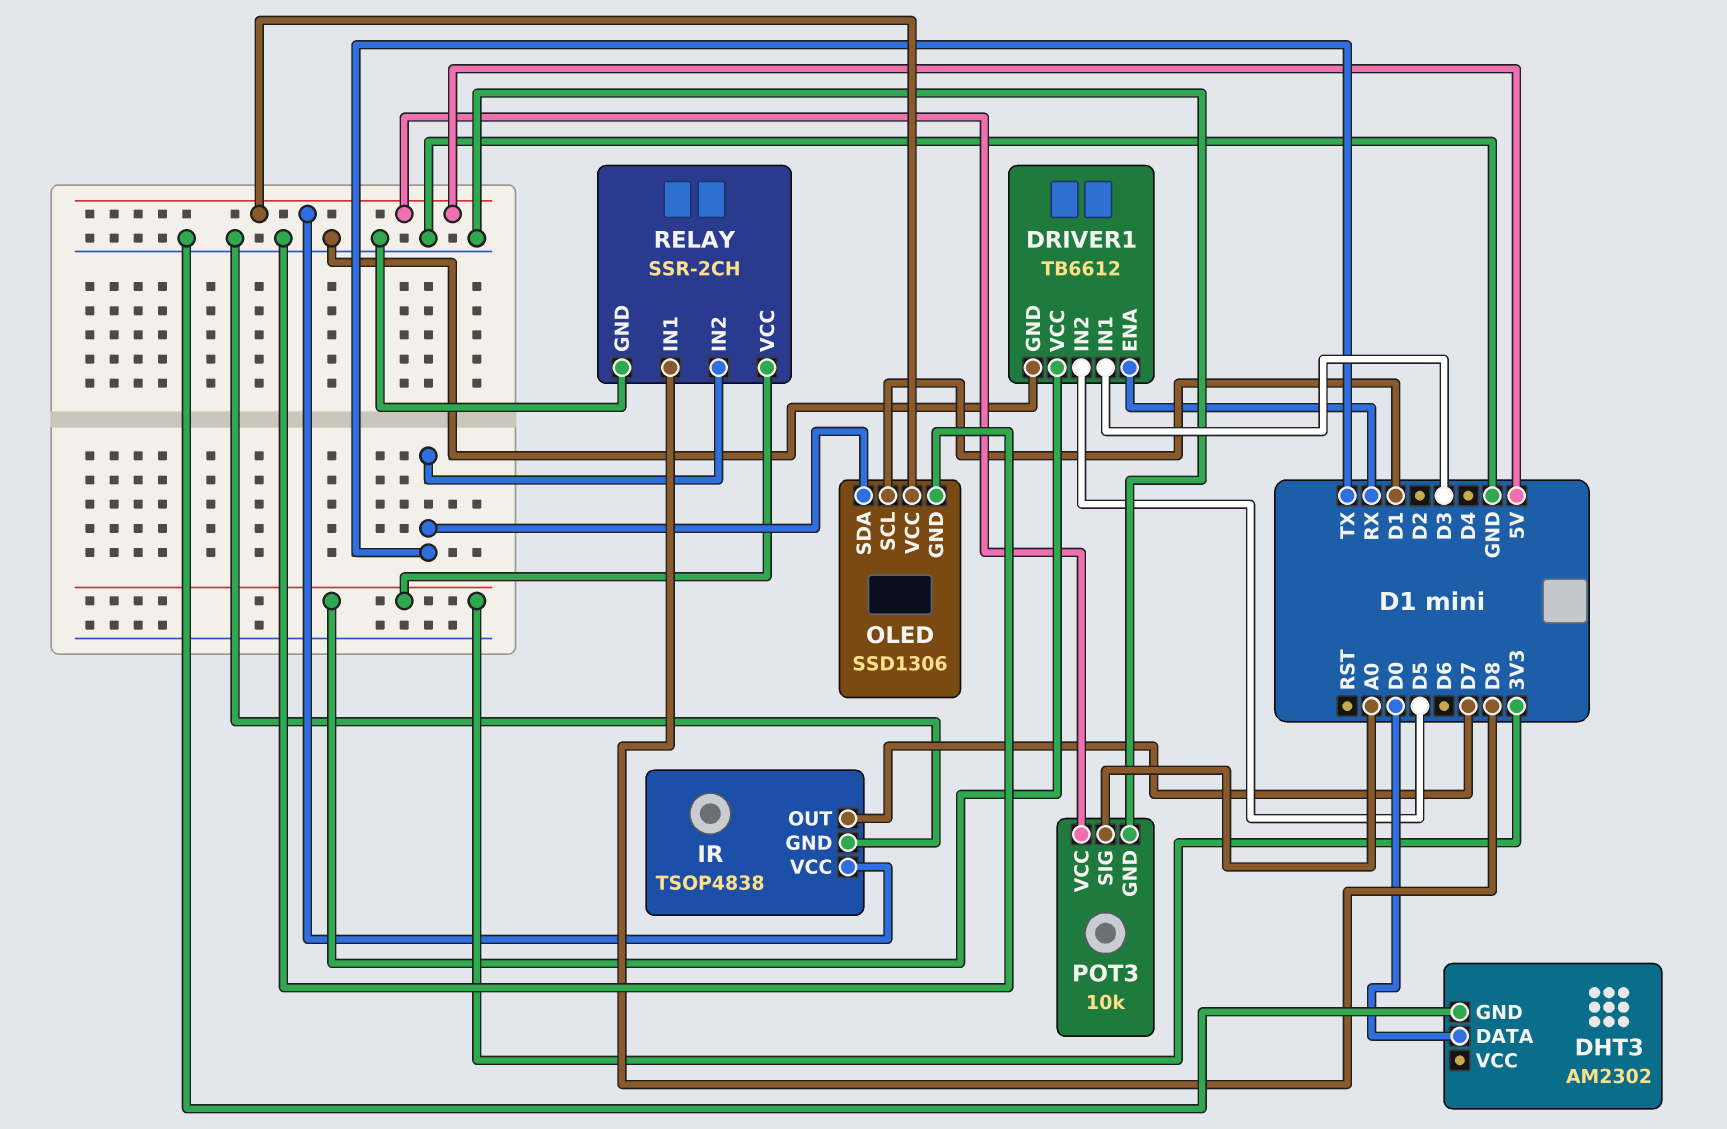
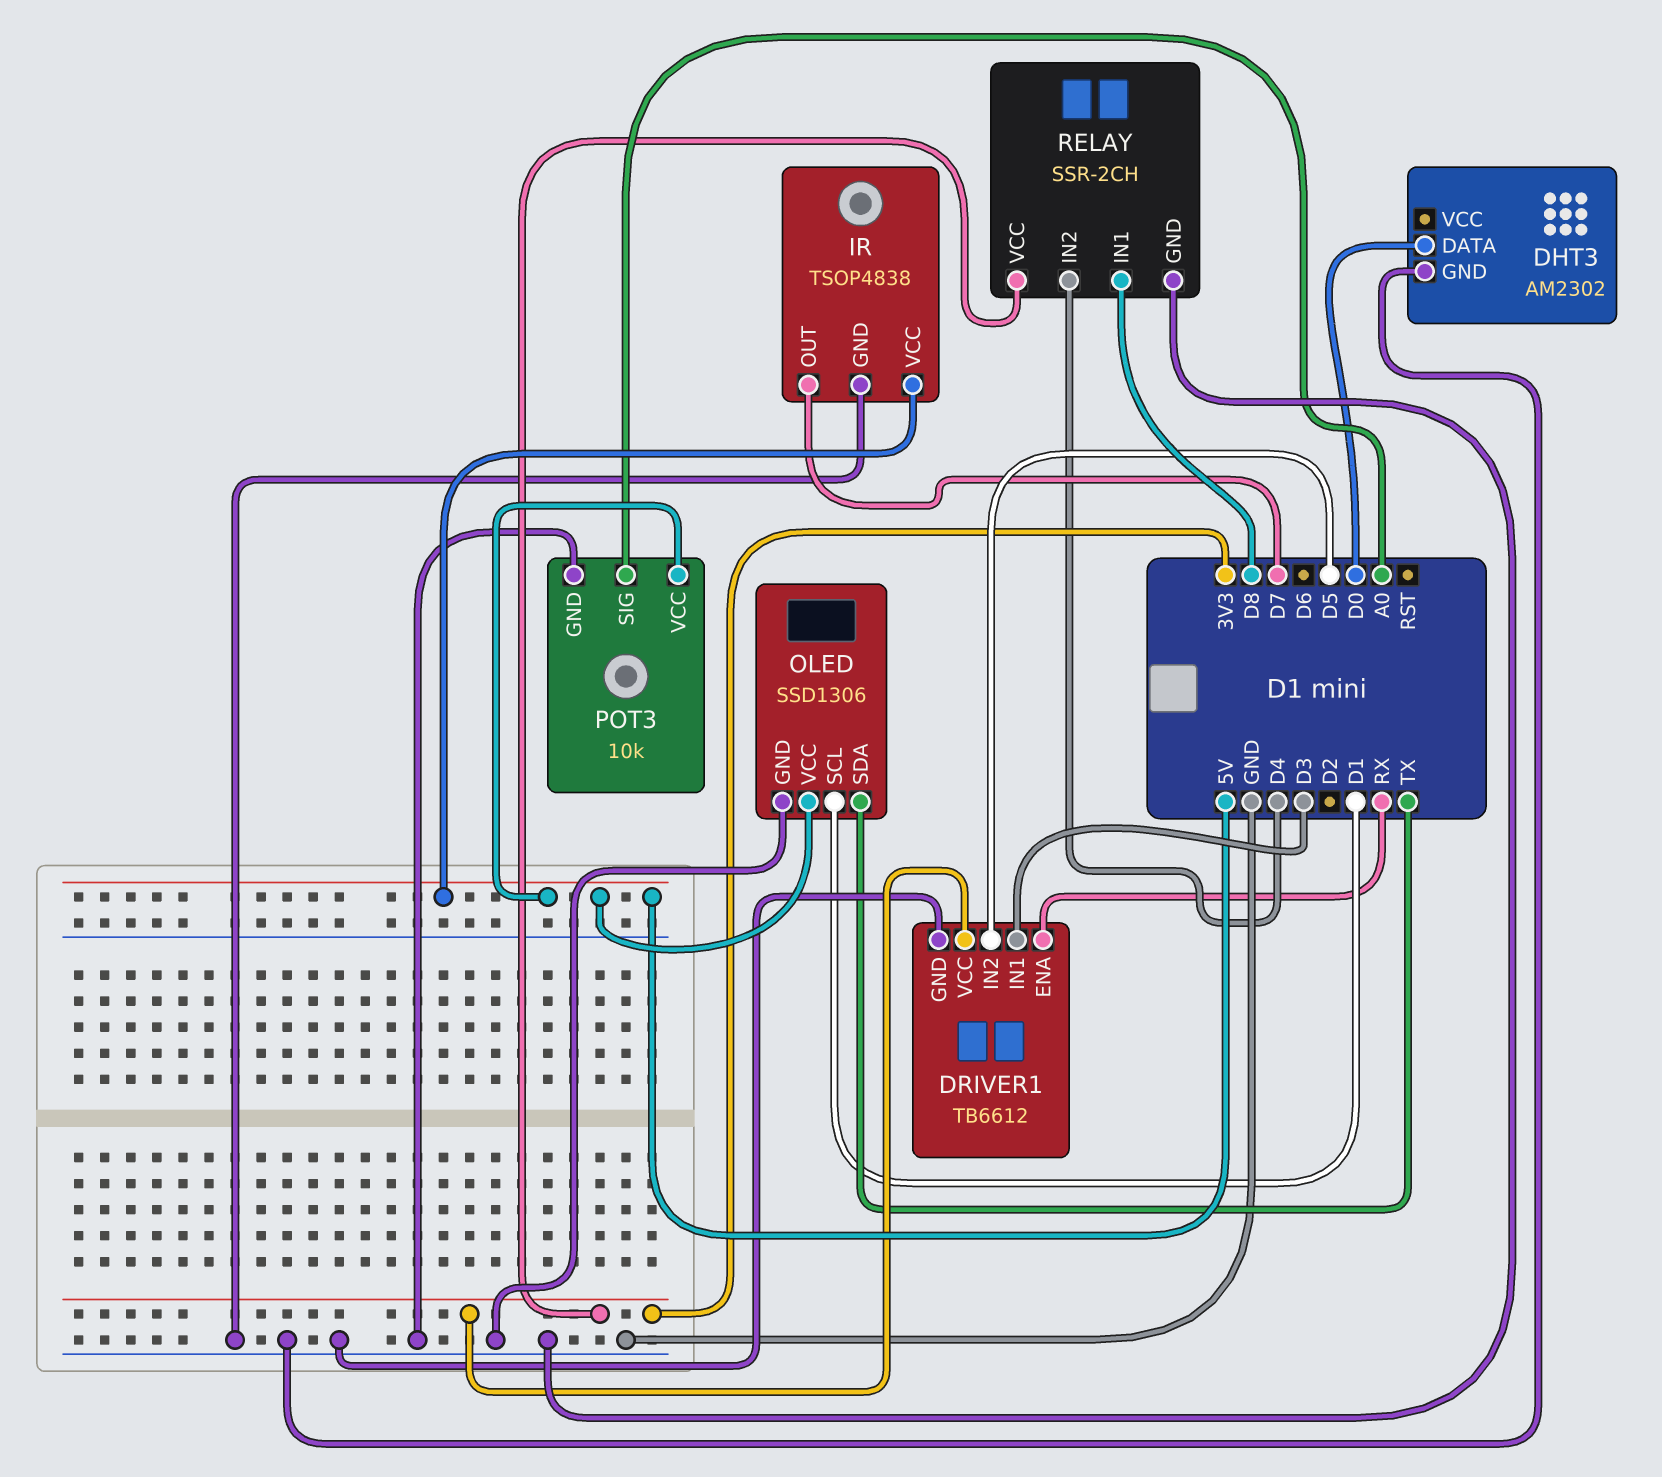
RELAY pin IN2: TX -> D4

